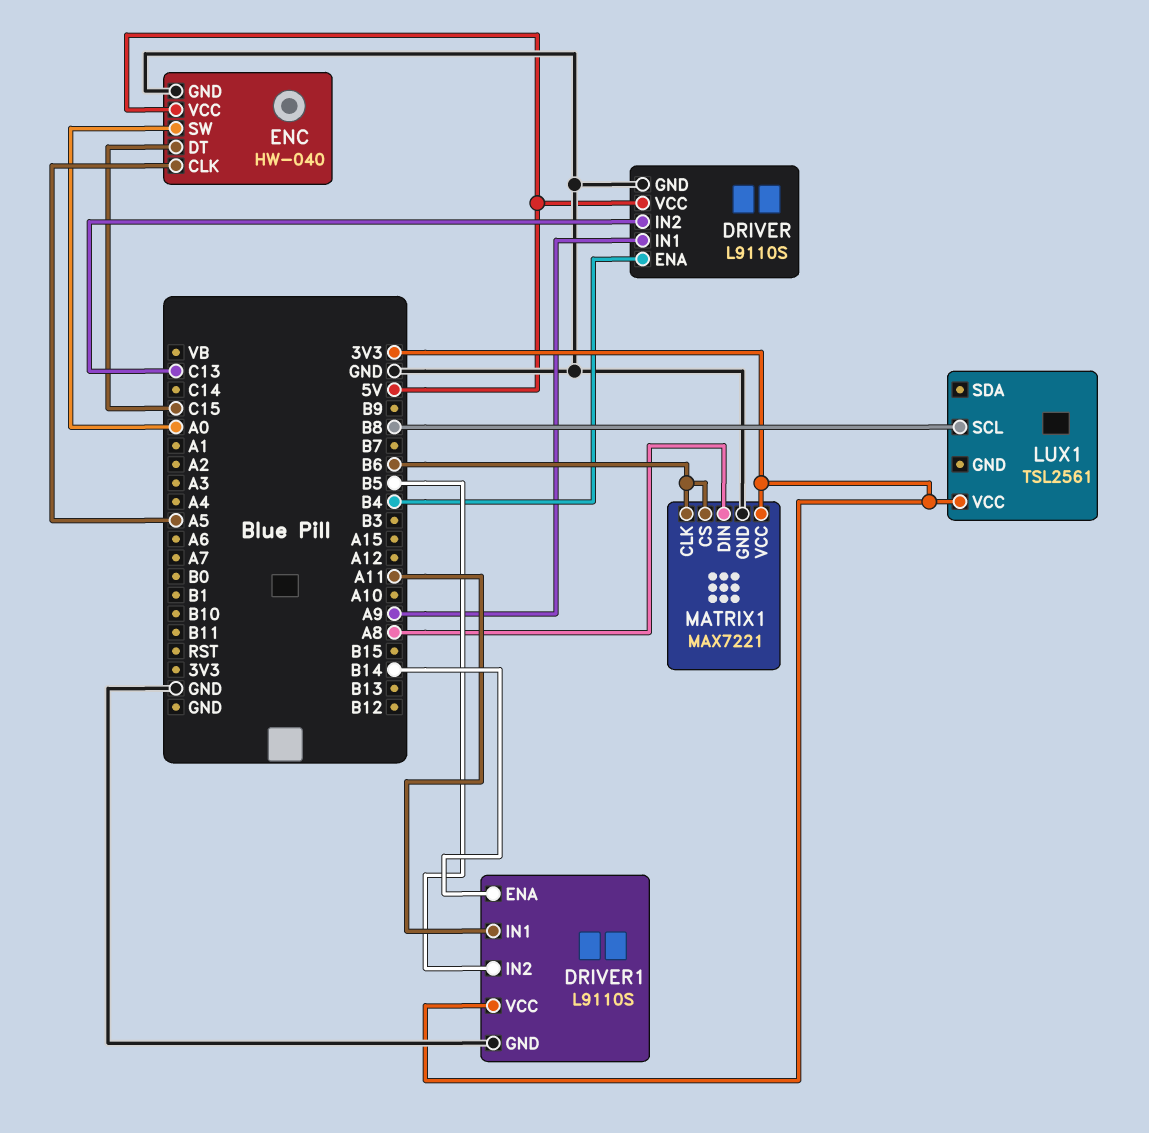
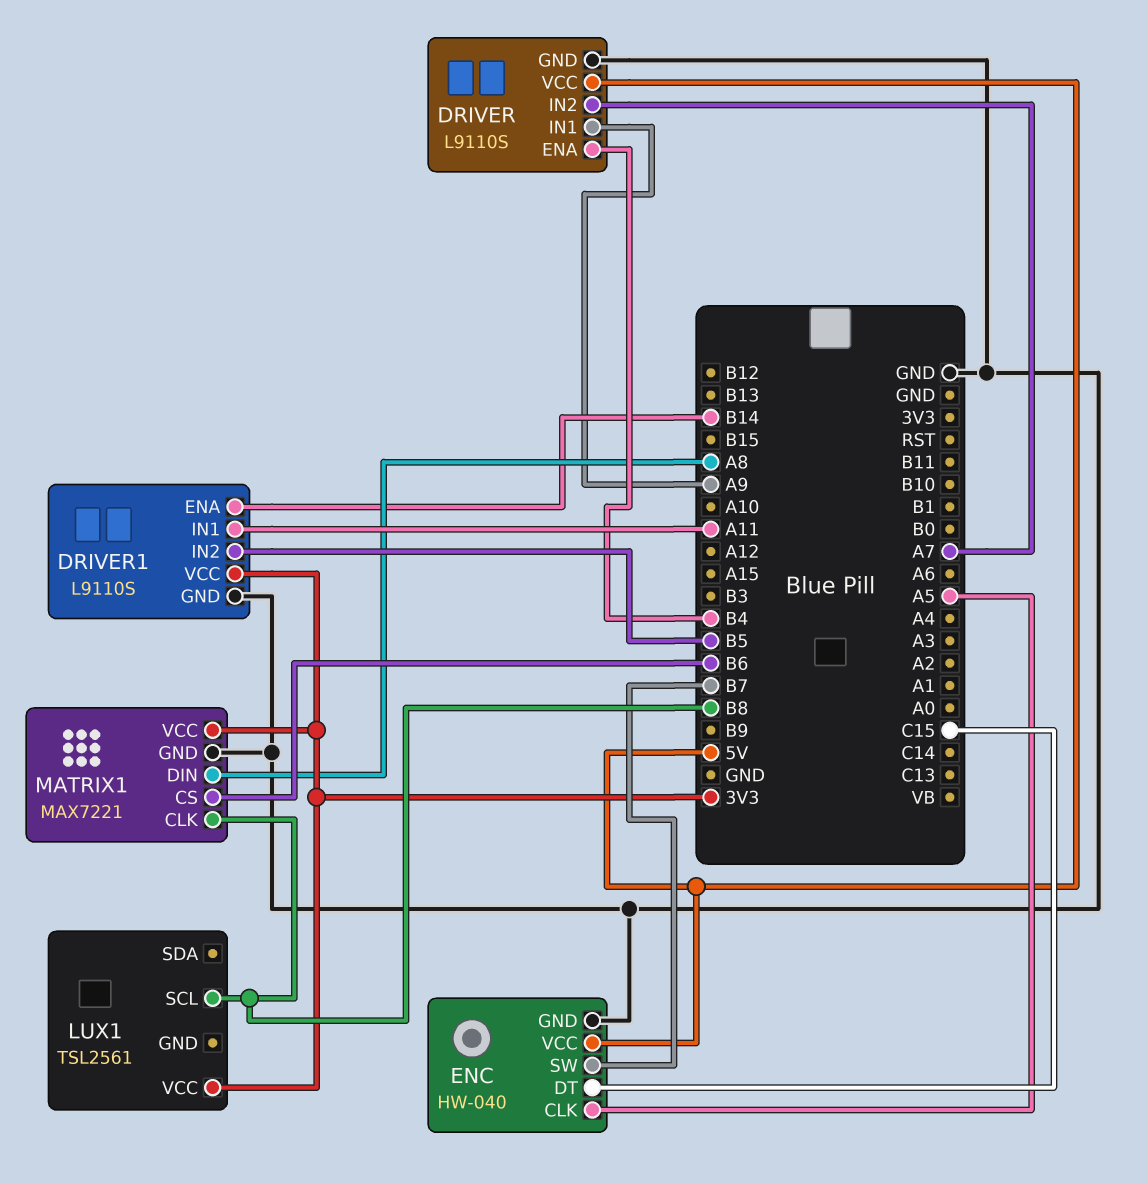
DRIVER pin IN2: C13 -> A7
ENC pin SW: A0 -> B7
MATRIX1 pin CLK: B6 -> B8

